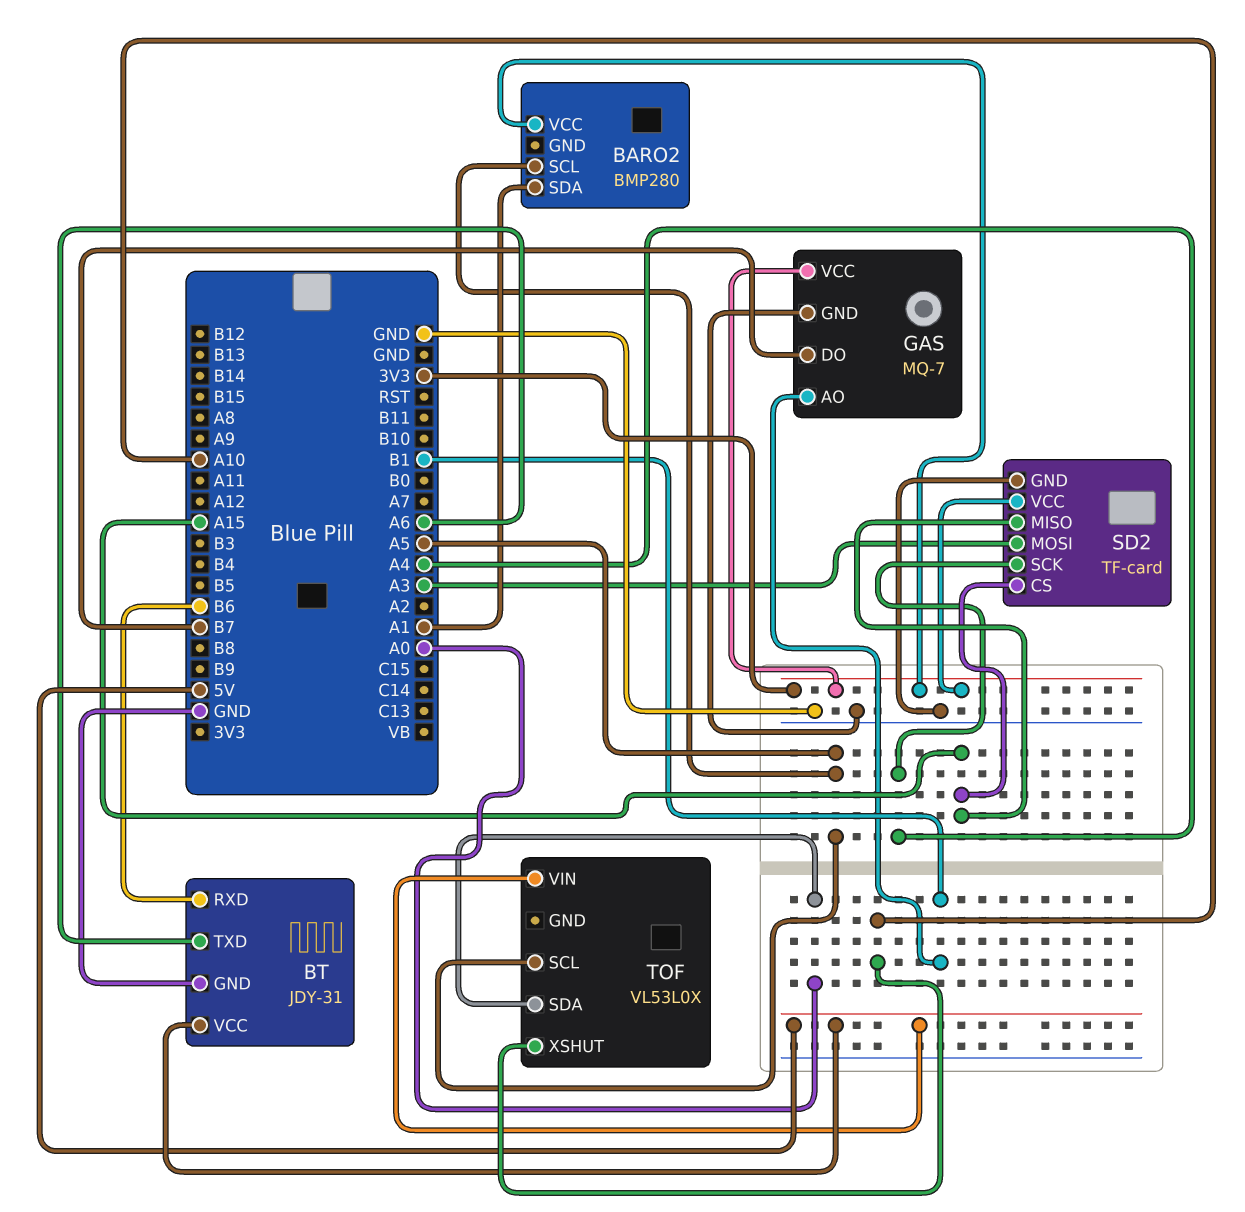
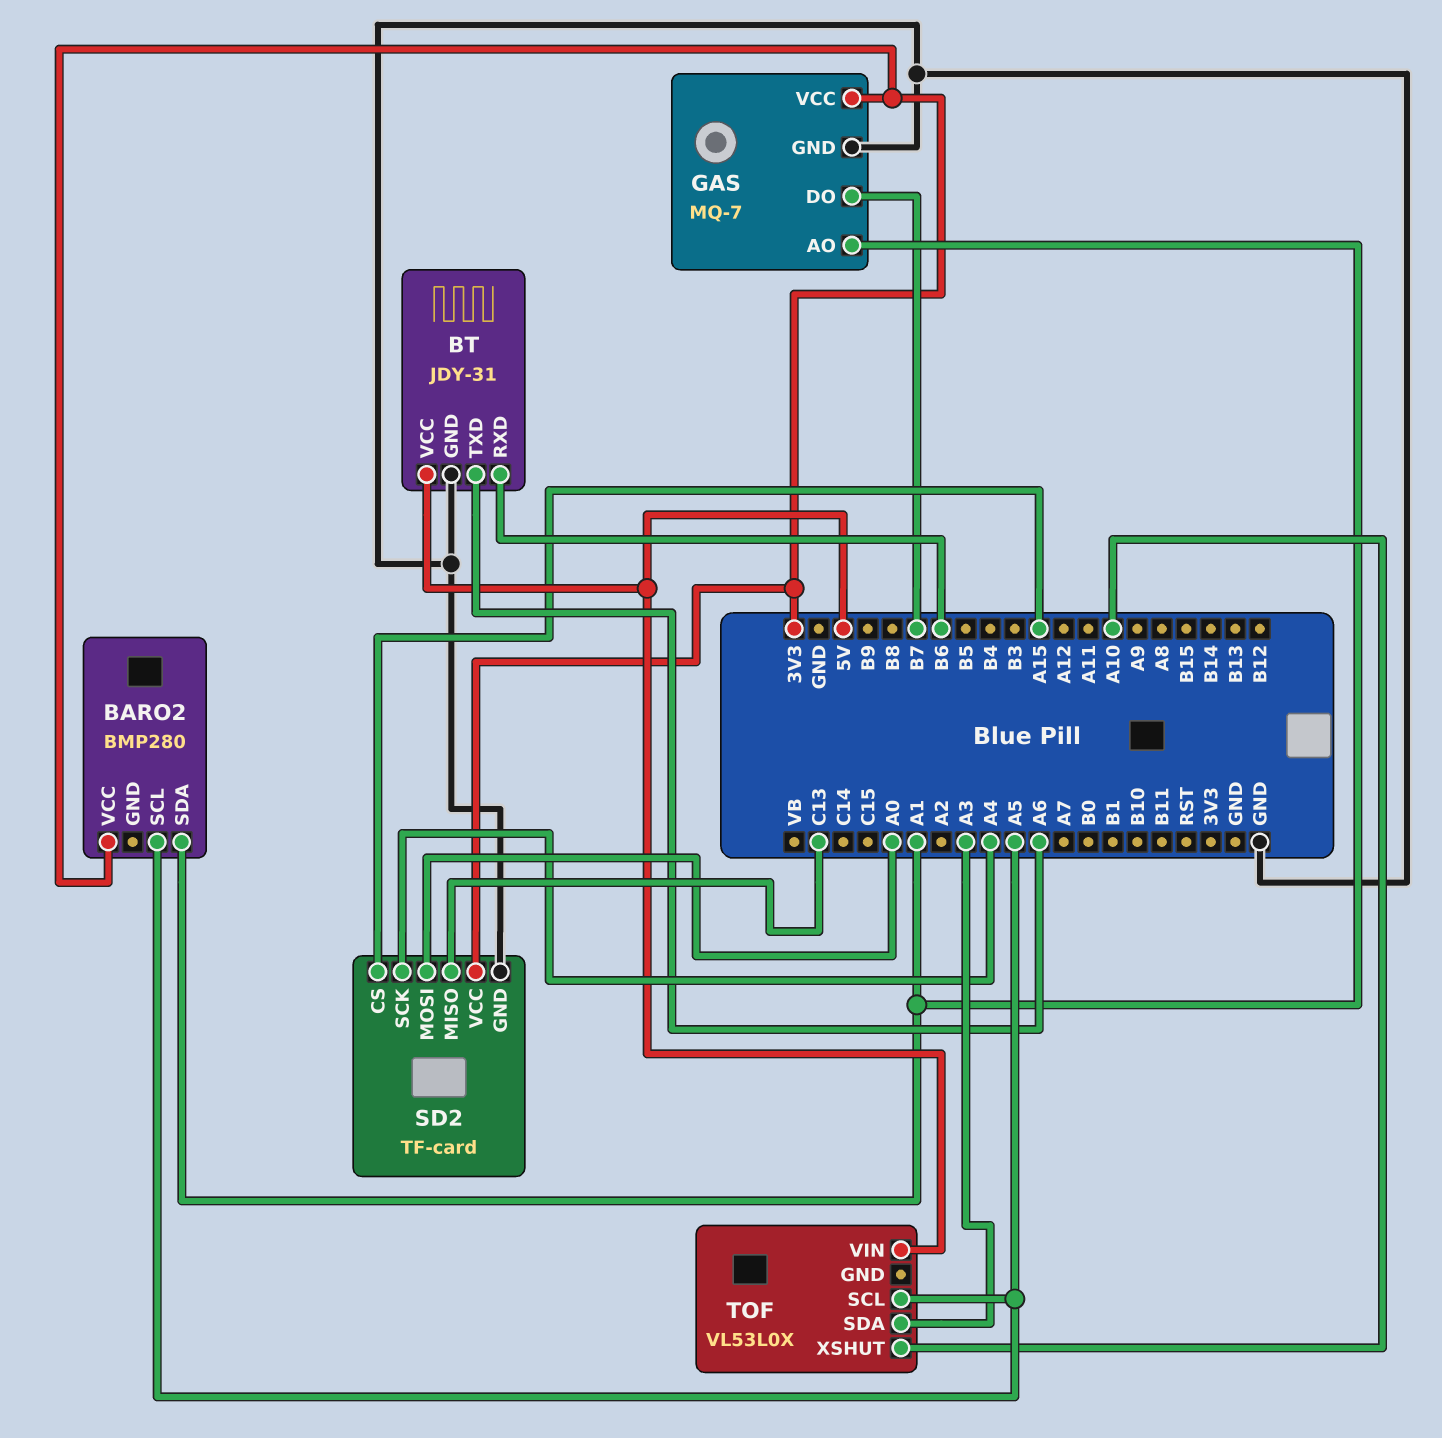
GAS pin AO: B1 -> A1
SD2 pin MISO: A15 -> C13
SD2 pin MOSI: A3 -> A0
TOF pin SDA: A0 -> A3

